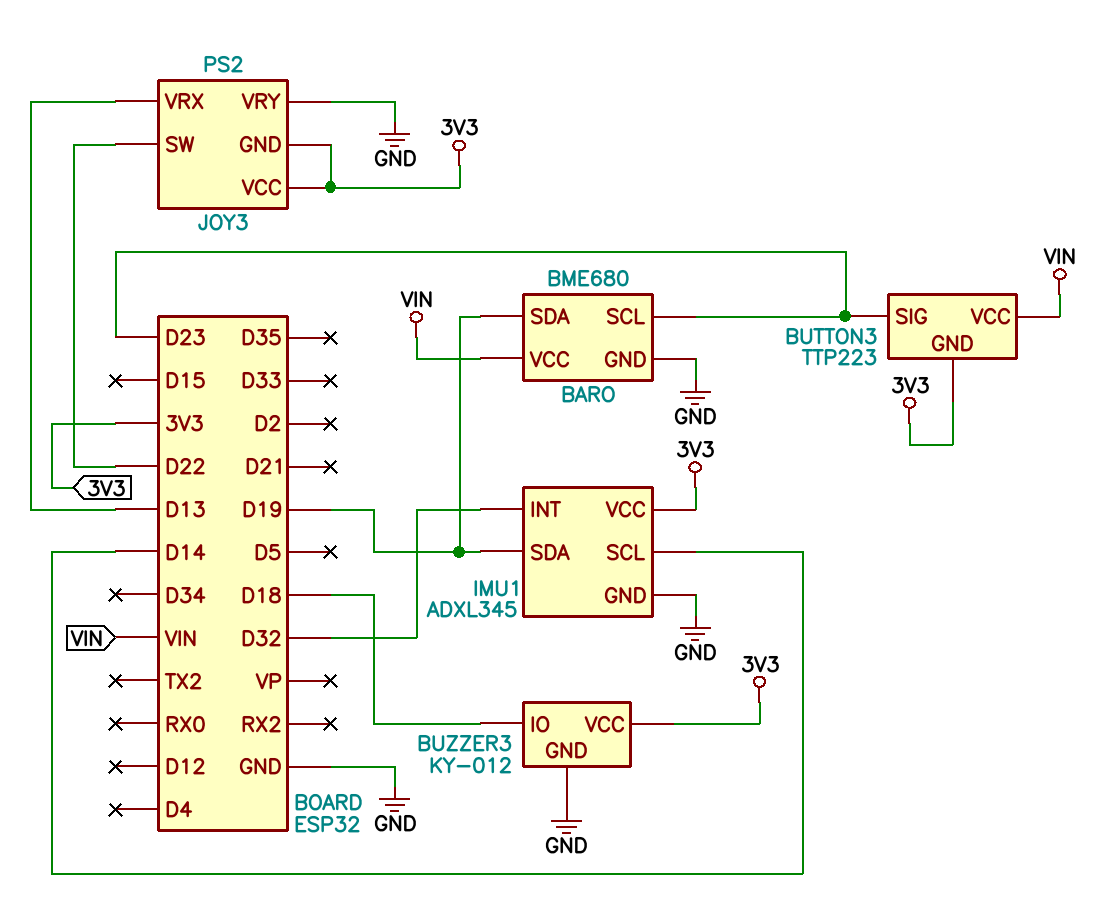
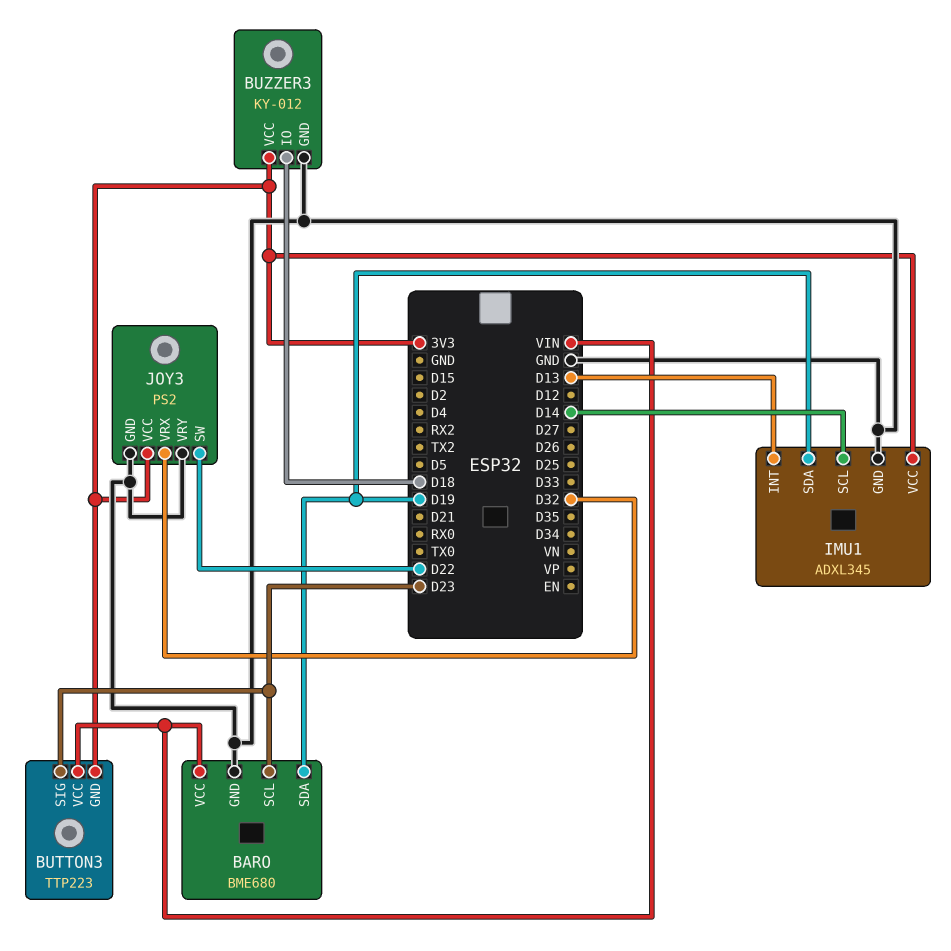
IMU1 pin INT: D32 -> D13
JOY3 pin GND: 3V3 -> GND
JOY3 pin VRX: D13 -> D32

